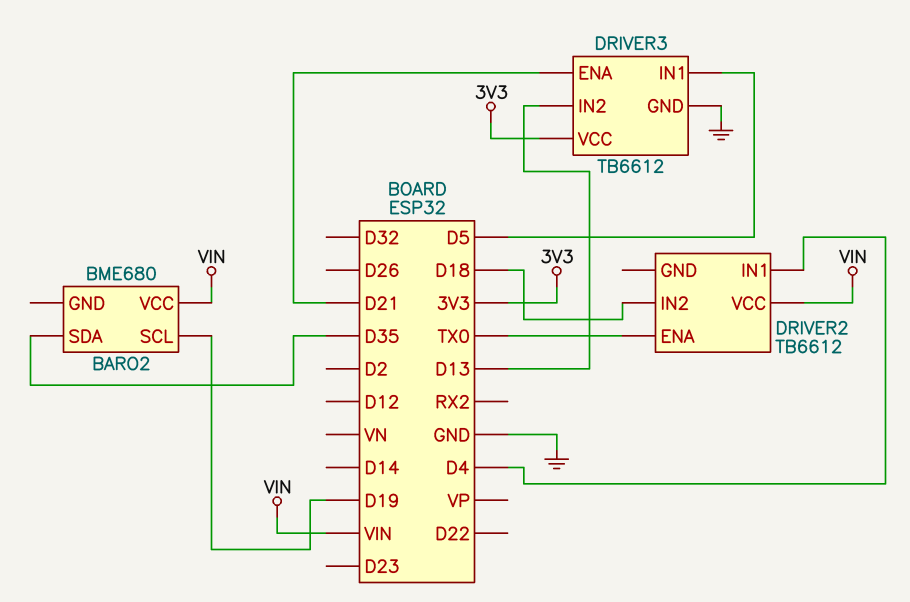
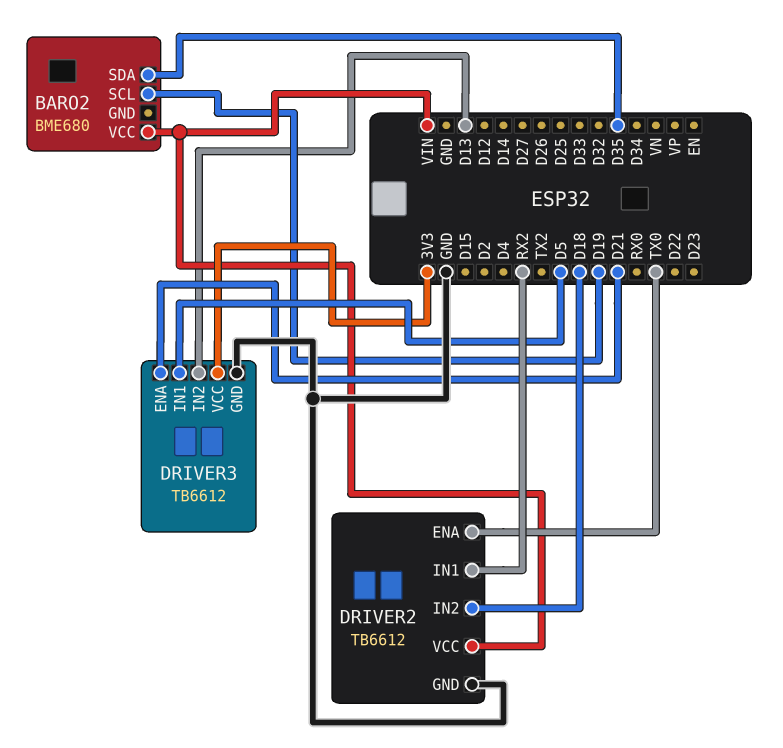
DRIVER2 pin GND: none -> GND
DRIVER2 pin IN1: D4 -> RX2

